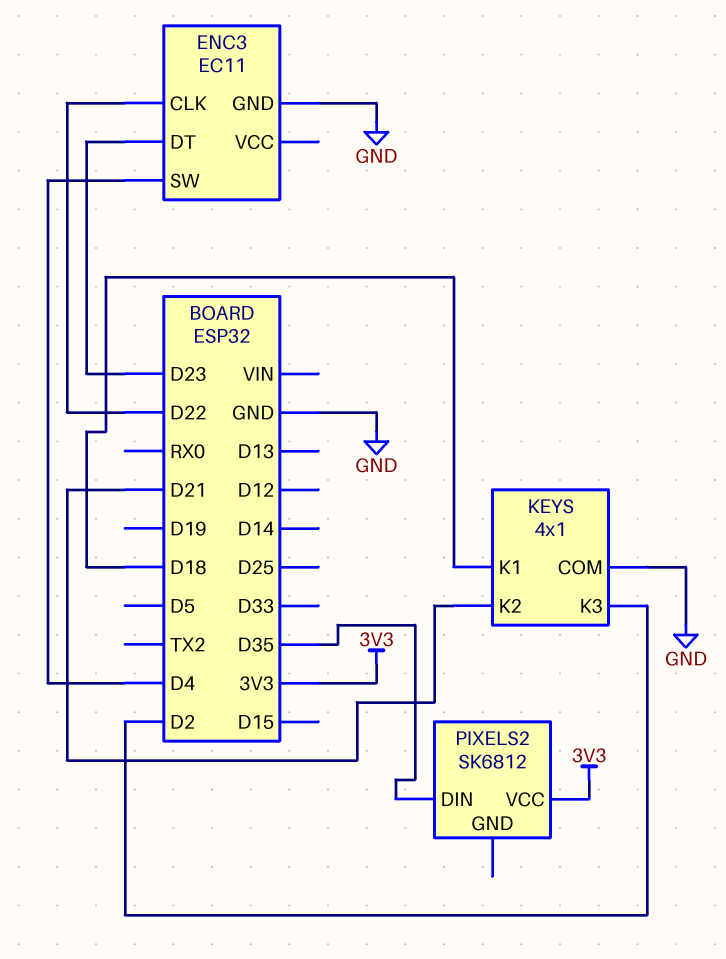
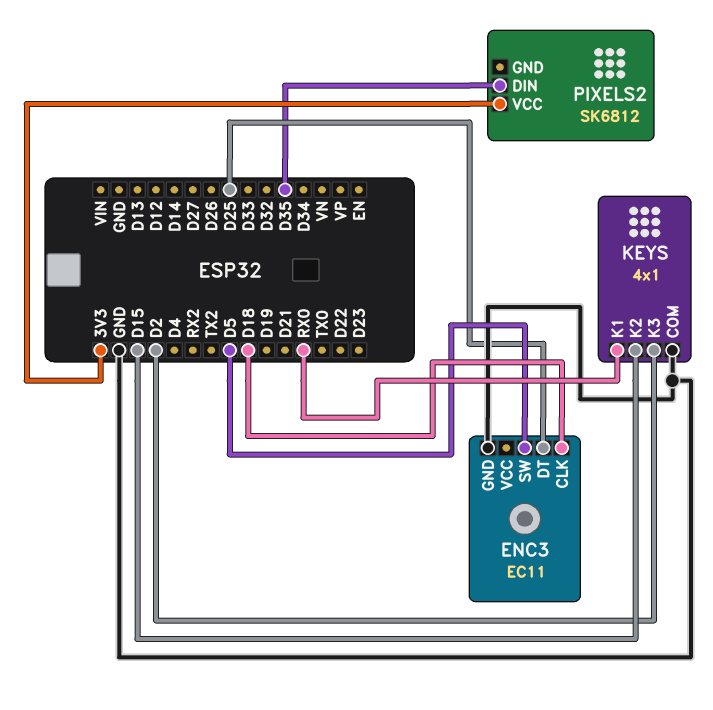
ENC3 pin CLK: D22 -> D18
ENC3 pin DT: D23 -> D25
ENC3 pin SW: D4 -> D5
KEYS pin K1: D18 -> RX0
KEYS pin K2: D21 -> D15

